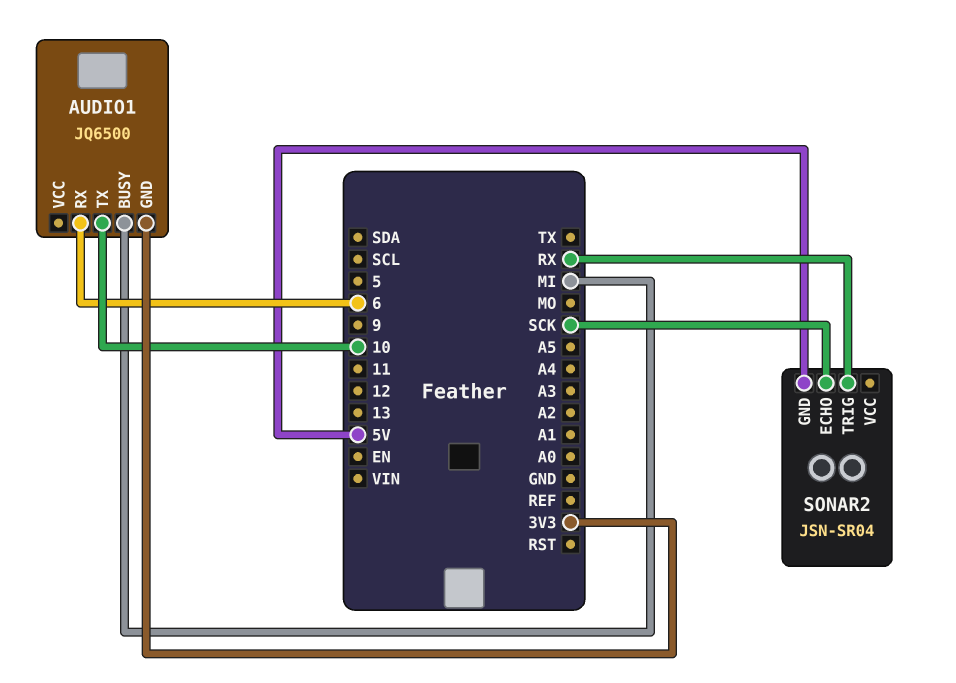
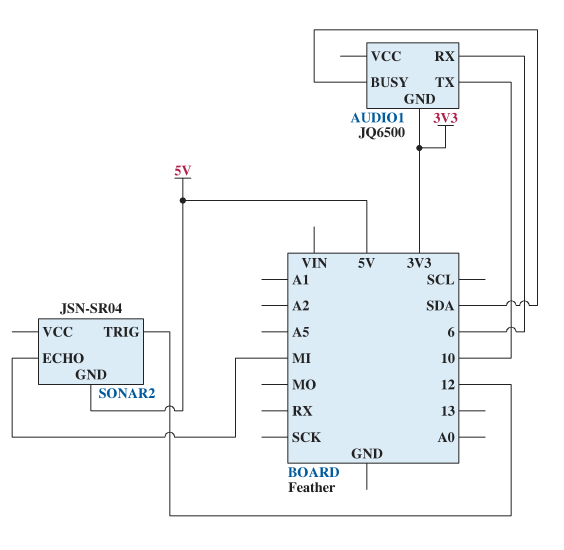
AUDIO1 pin BUSY: MI -> SDA
SONAR2 pin ECHO: SCK -> MI
SONAR2 pin TRIG: RX -> 12

